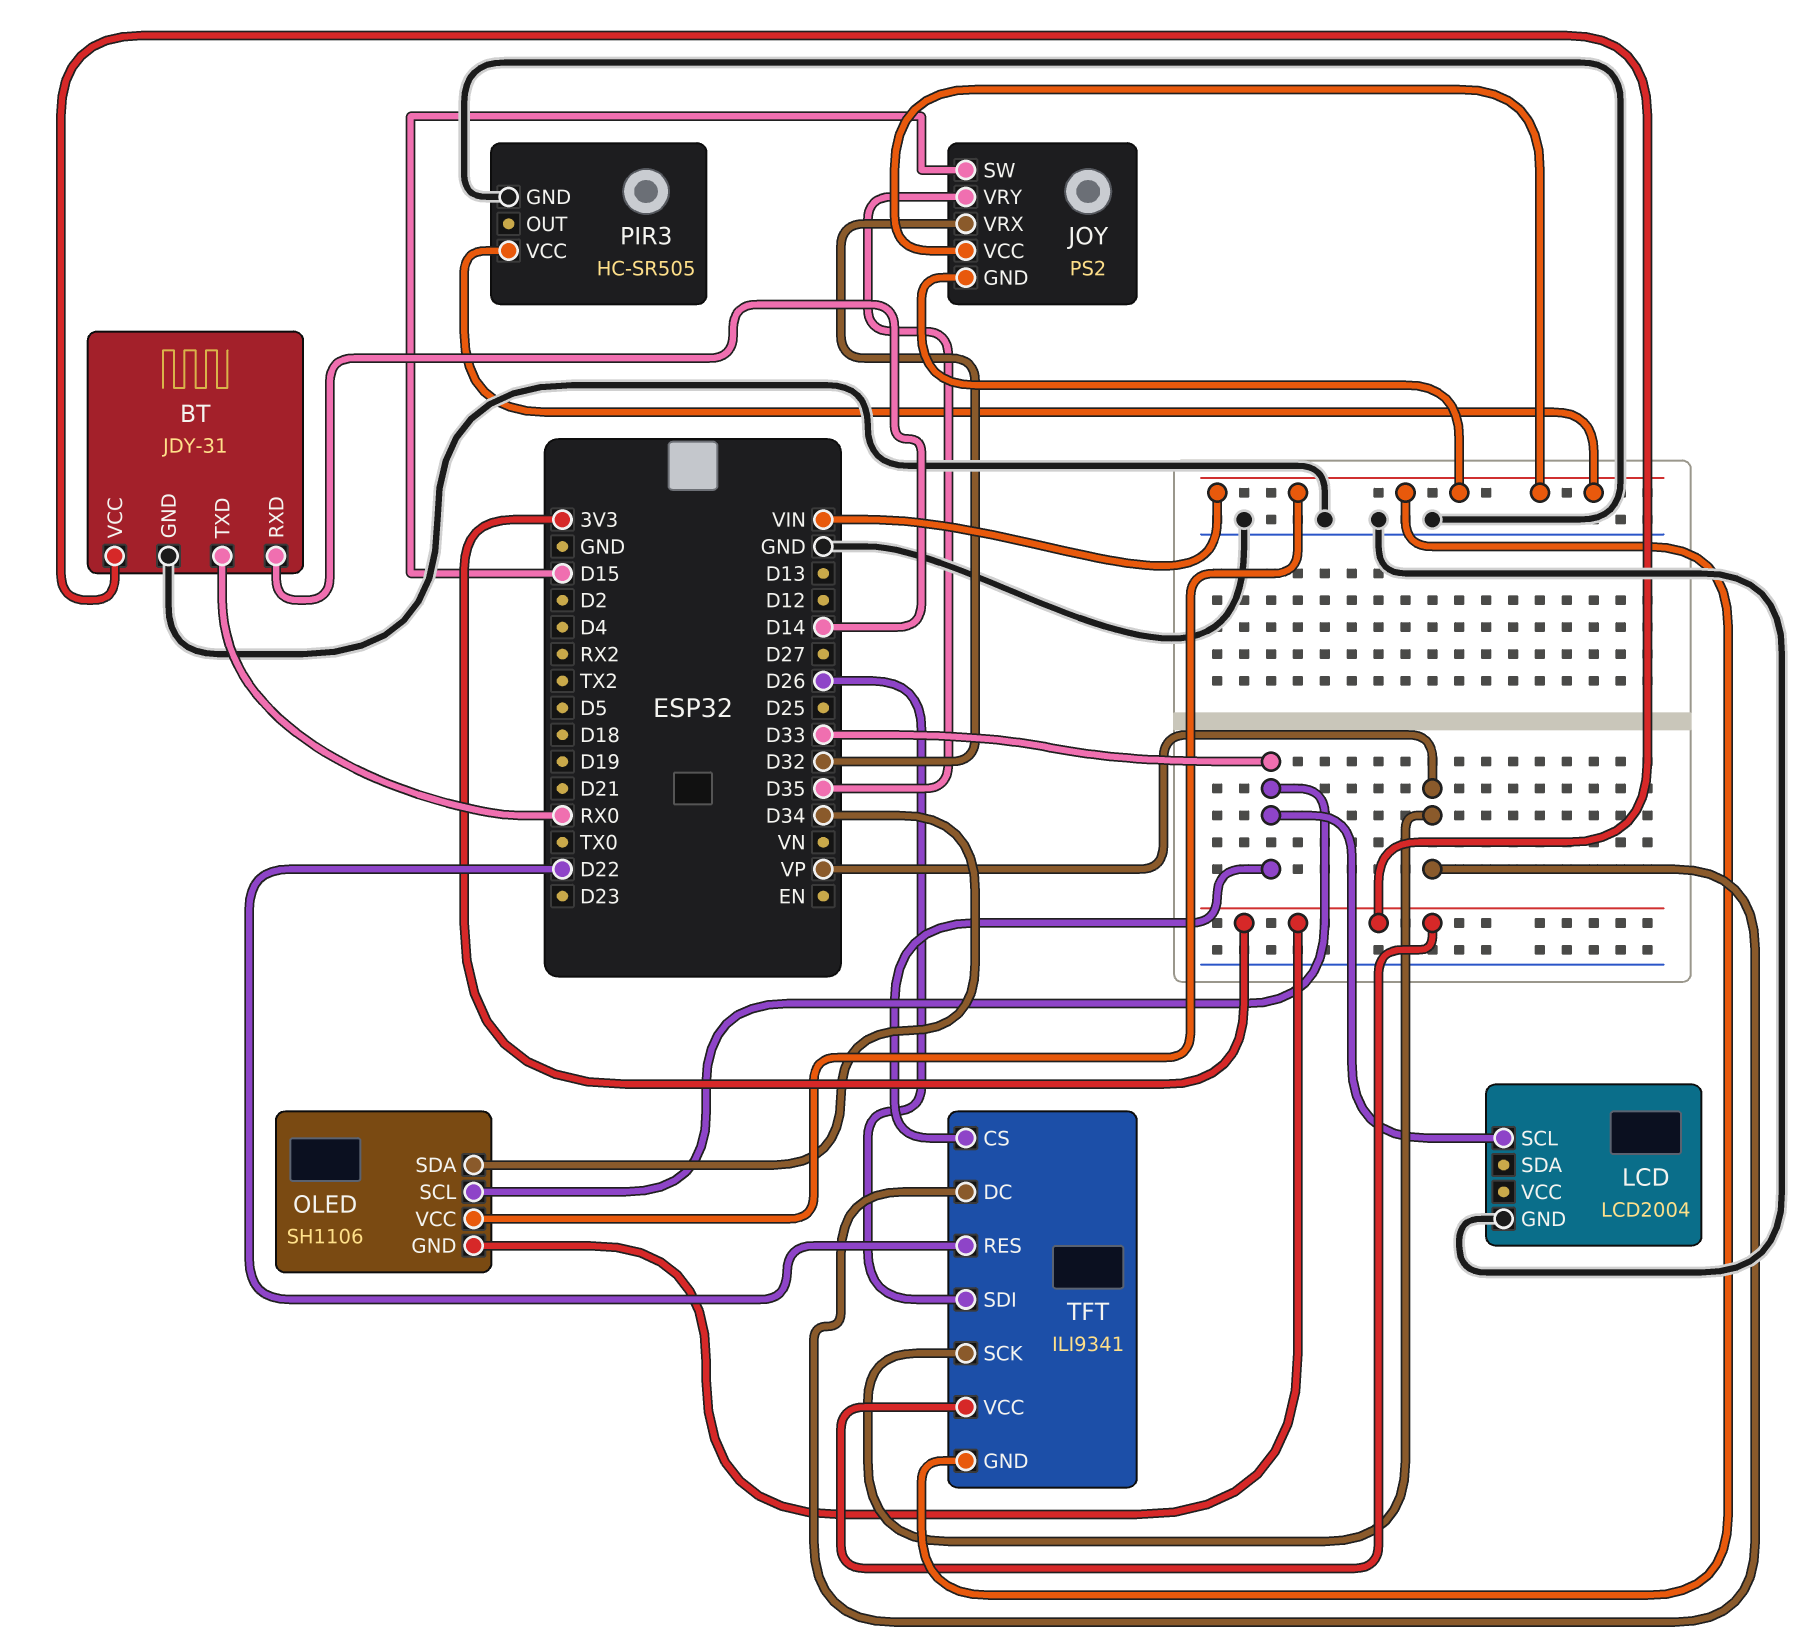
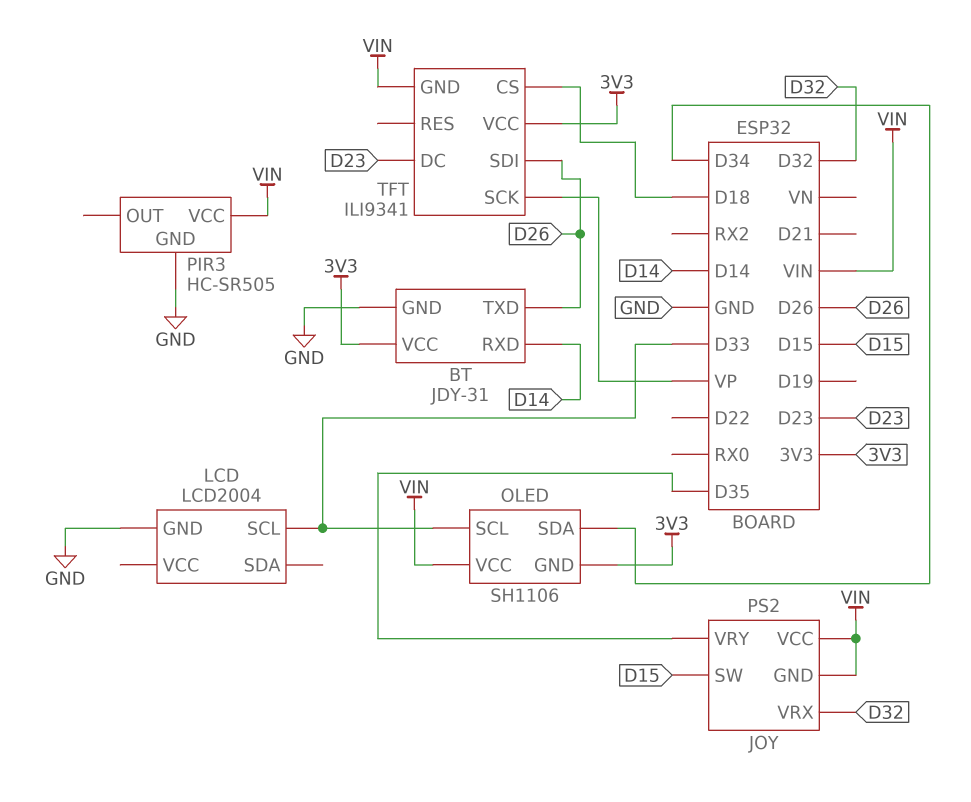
BT pin TXD: RX0 -> D26
TFT pin CS: D33 -> D18
TFT pin DC: VP -> D23
TFT pin RES: D22 -> none

